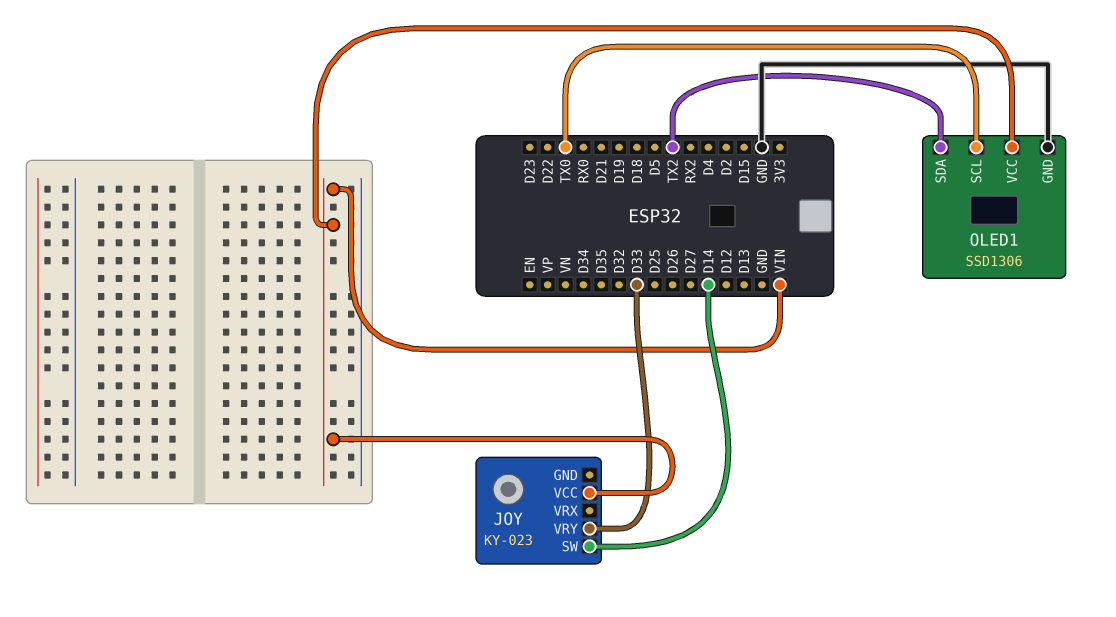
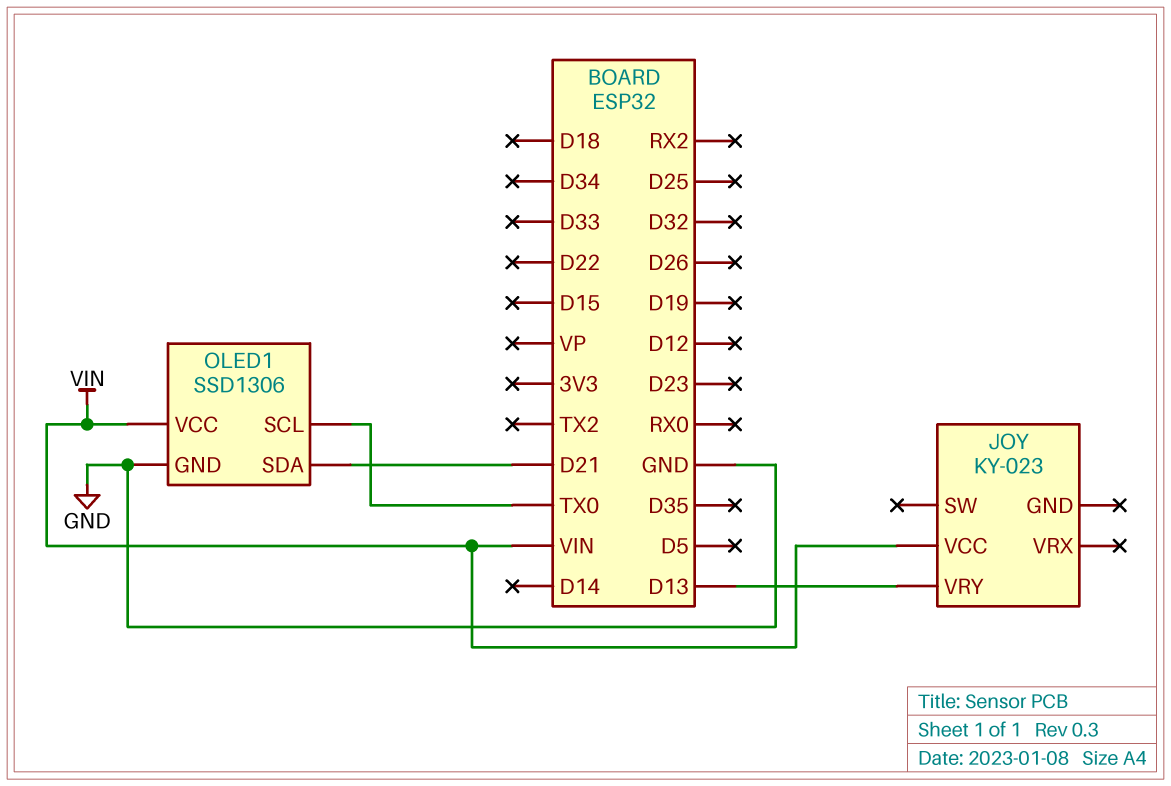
JOY pin SW: D14 -> none
JOY pin VRY: D33 -> D13
OLED1 pin SDA: TX2 -> D21

